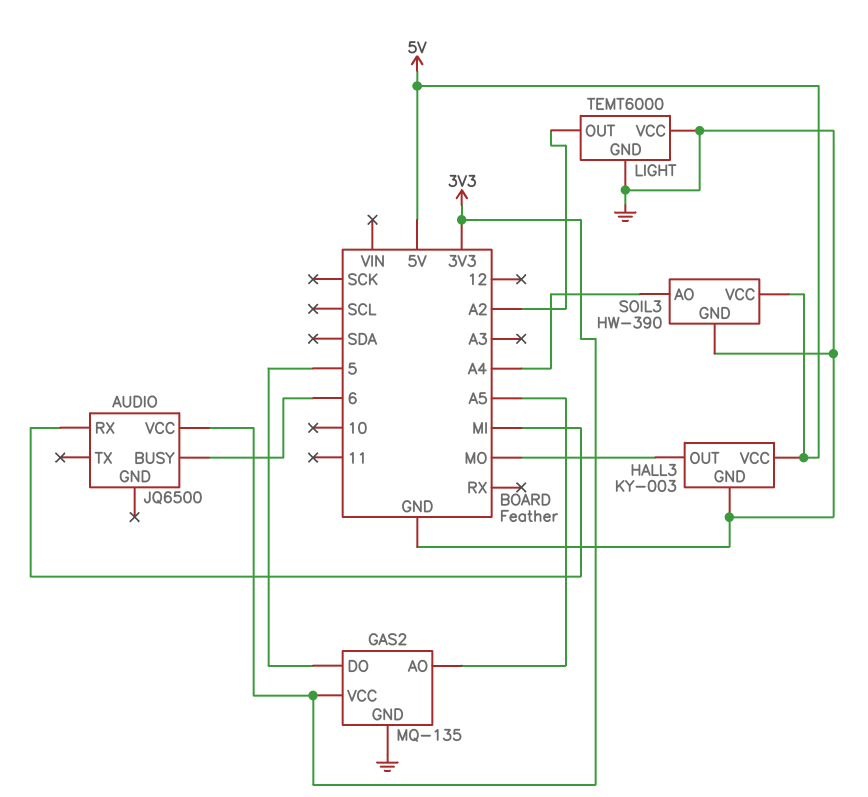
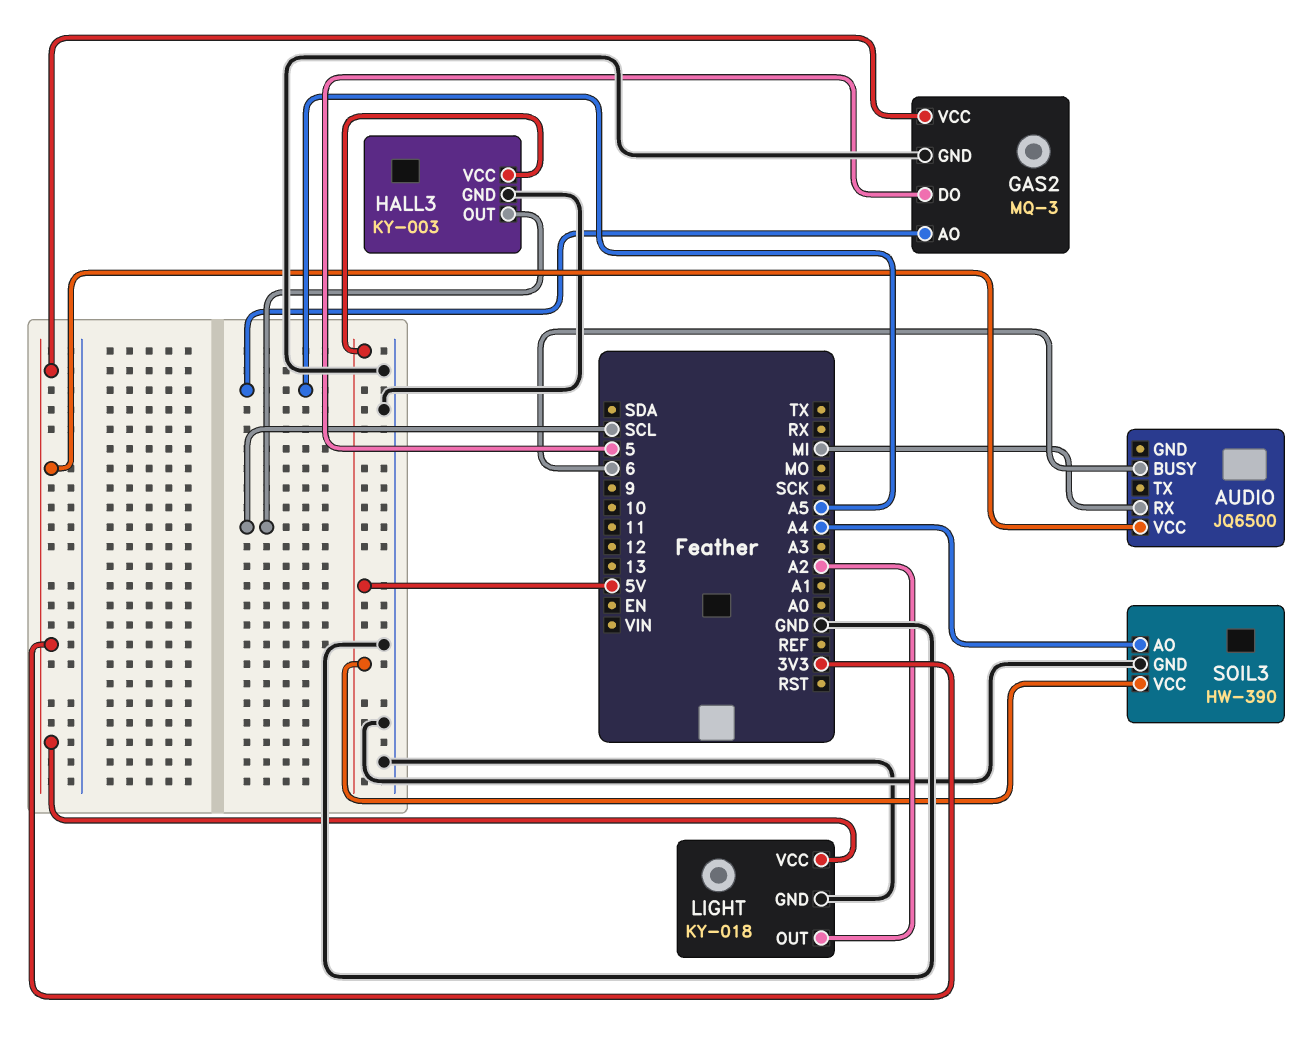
GAS2: MQ-135 -> MQ-3
HALL3 pin OUT: MO -> SCL
LIGHT: TEMT6000 -> KY-018
LIGHT pin VCC: GND -> 3V3

